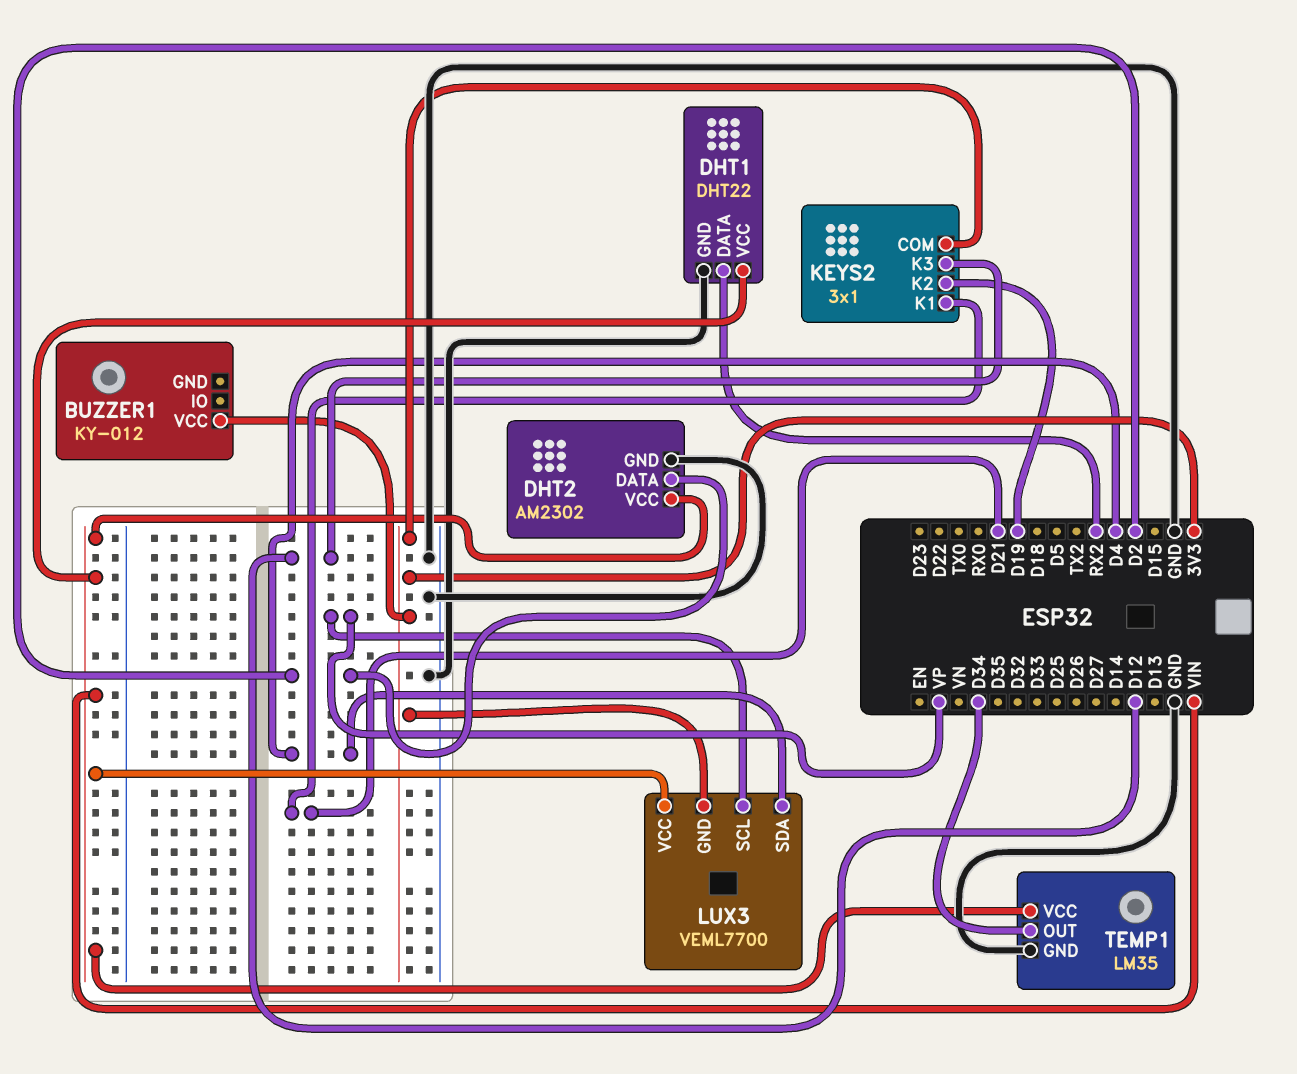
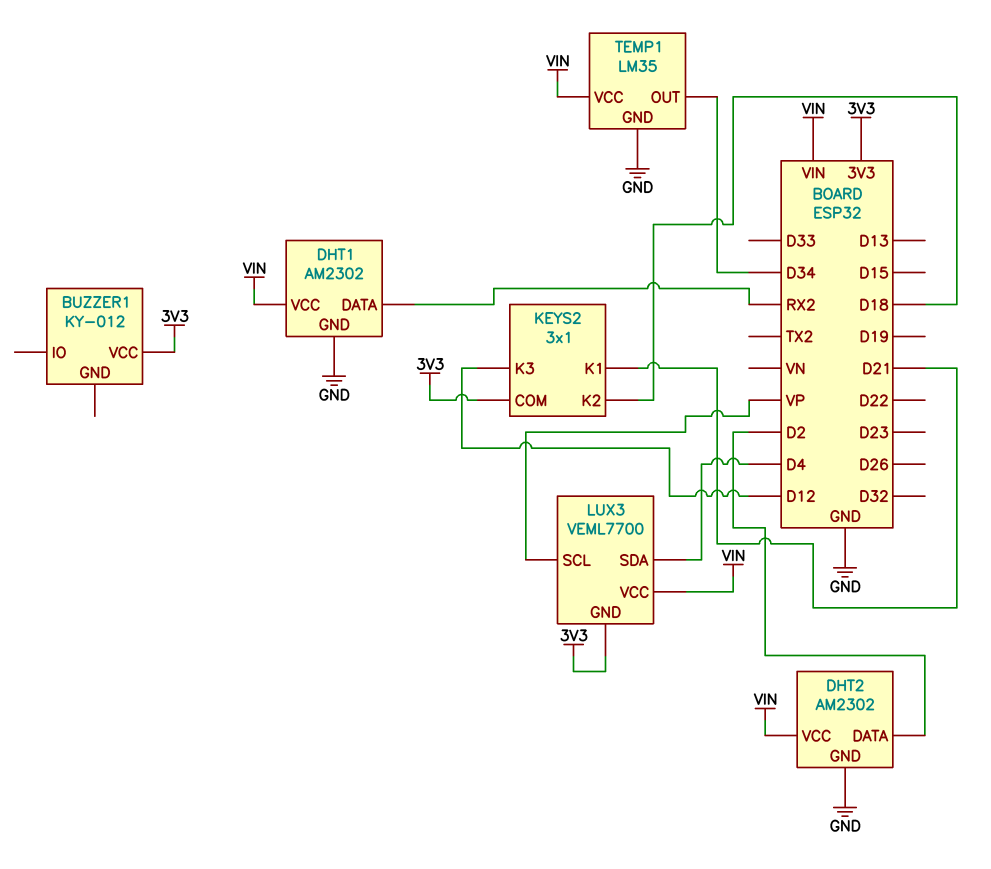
DHT1: DHT22 -> AM2302
KEYS2 pin K2: D19 -> D18

